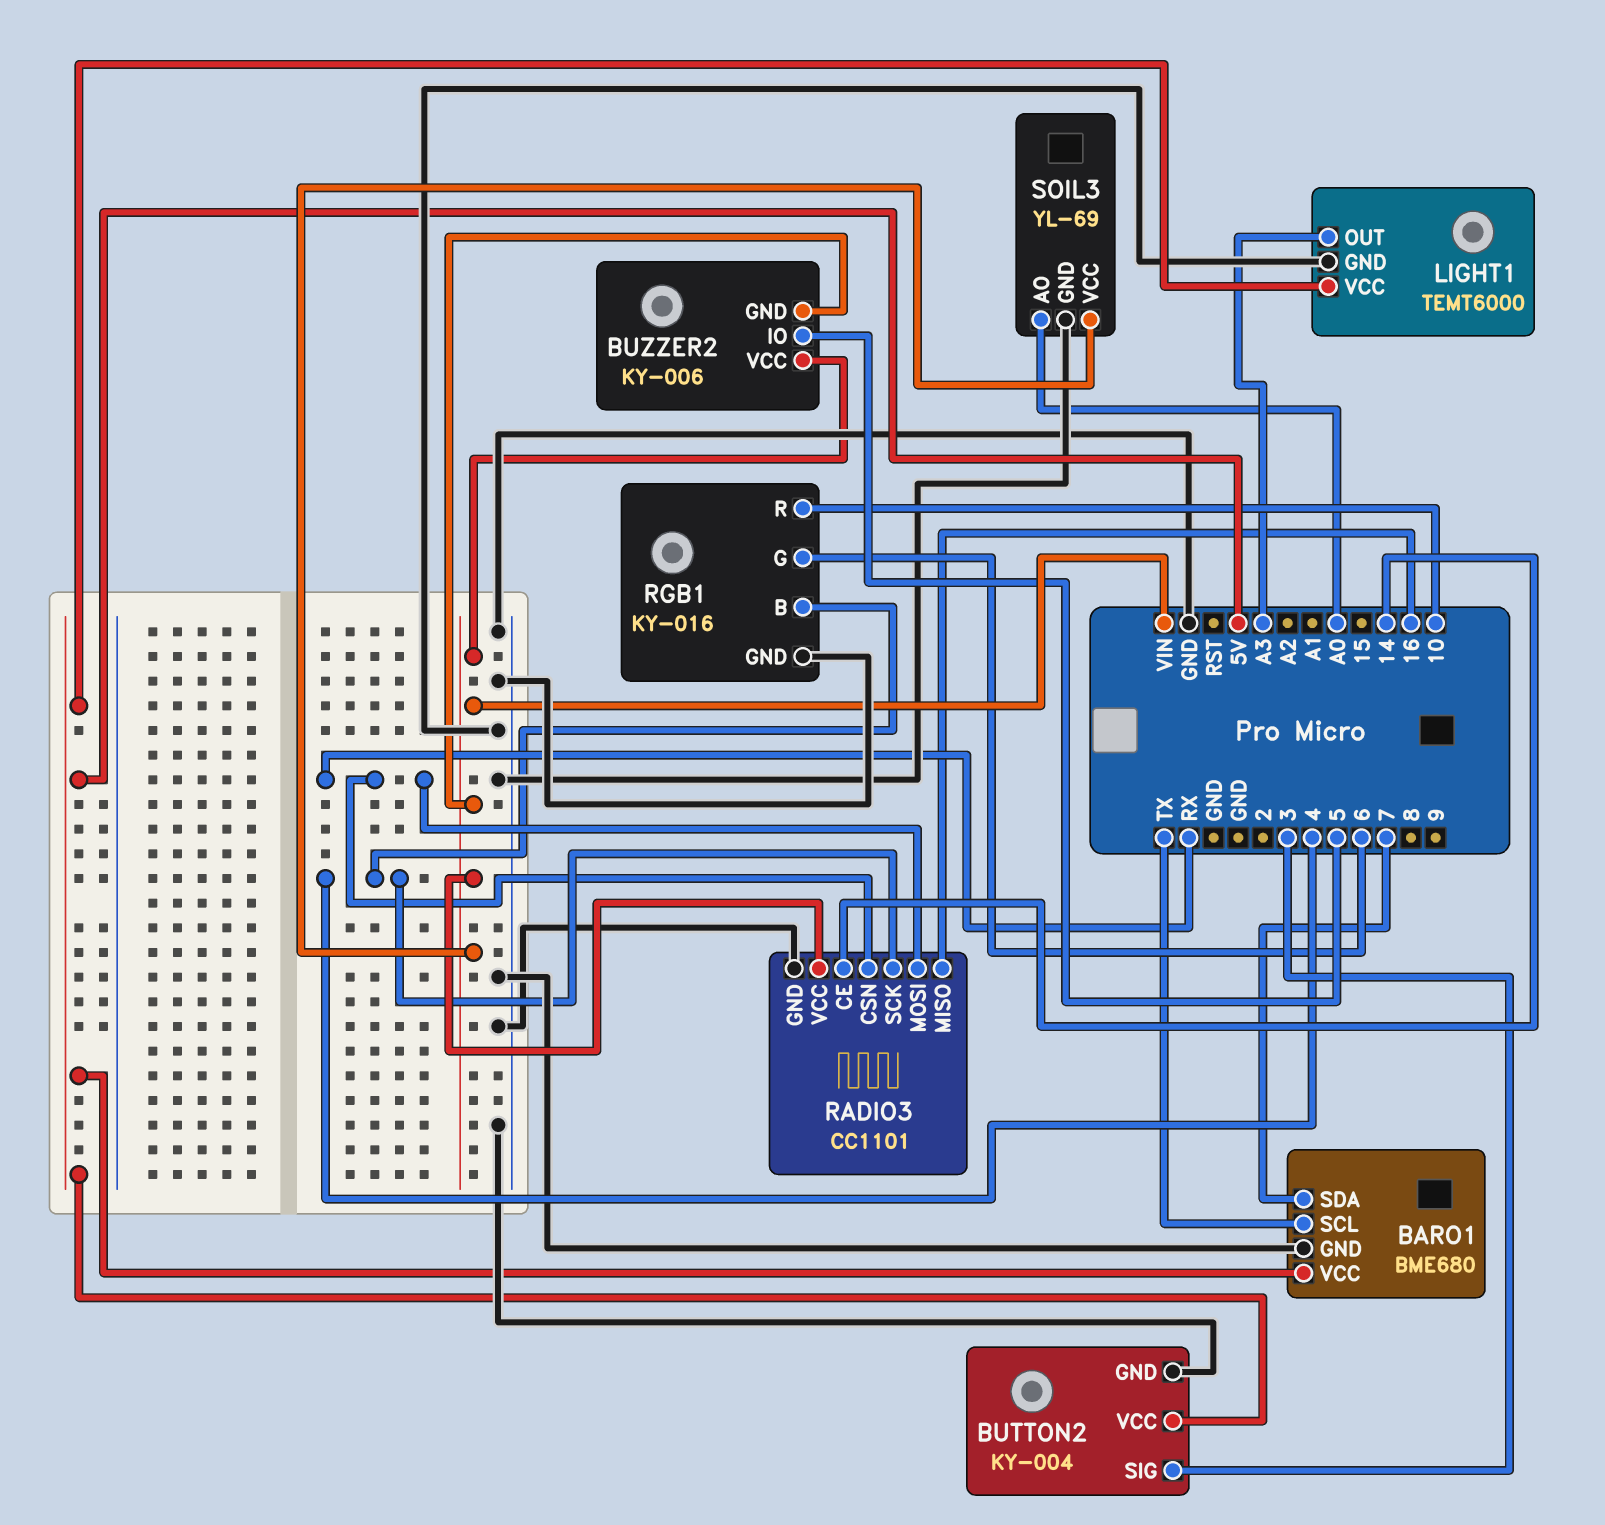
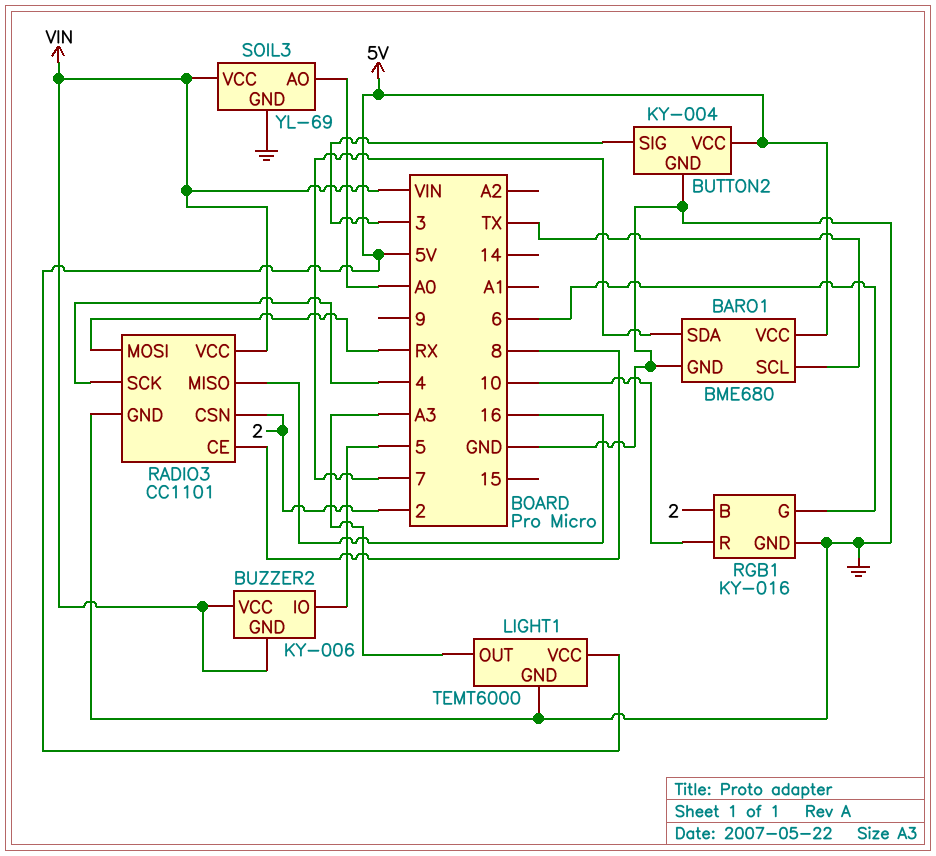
RADIO3 pin CE: 14 -> 8
RADIO3 pin CSN: RX -> 2
RGB1 pin B: 4 -> 2

